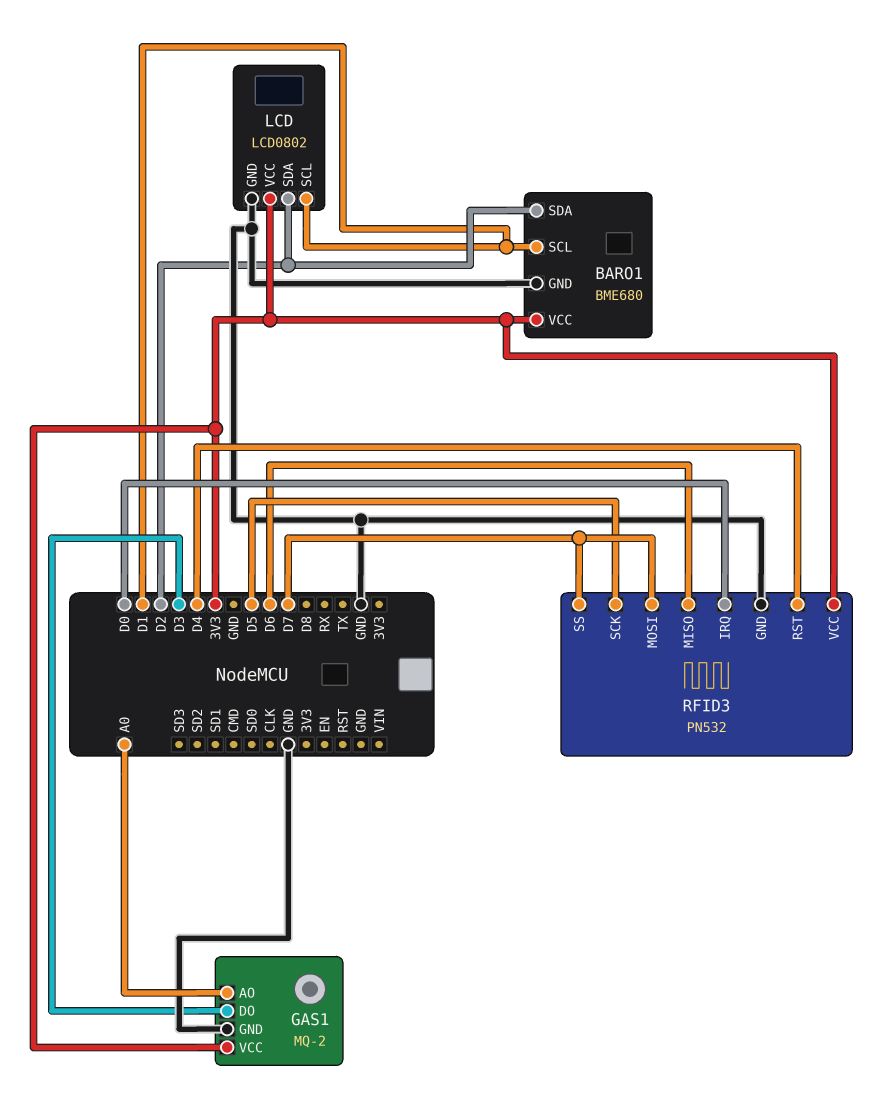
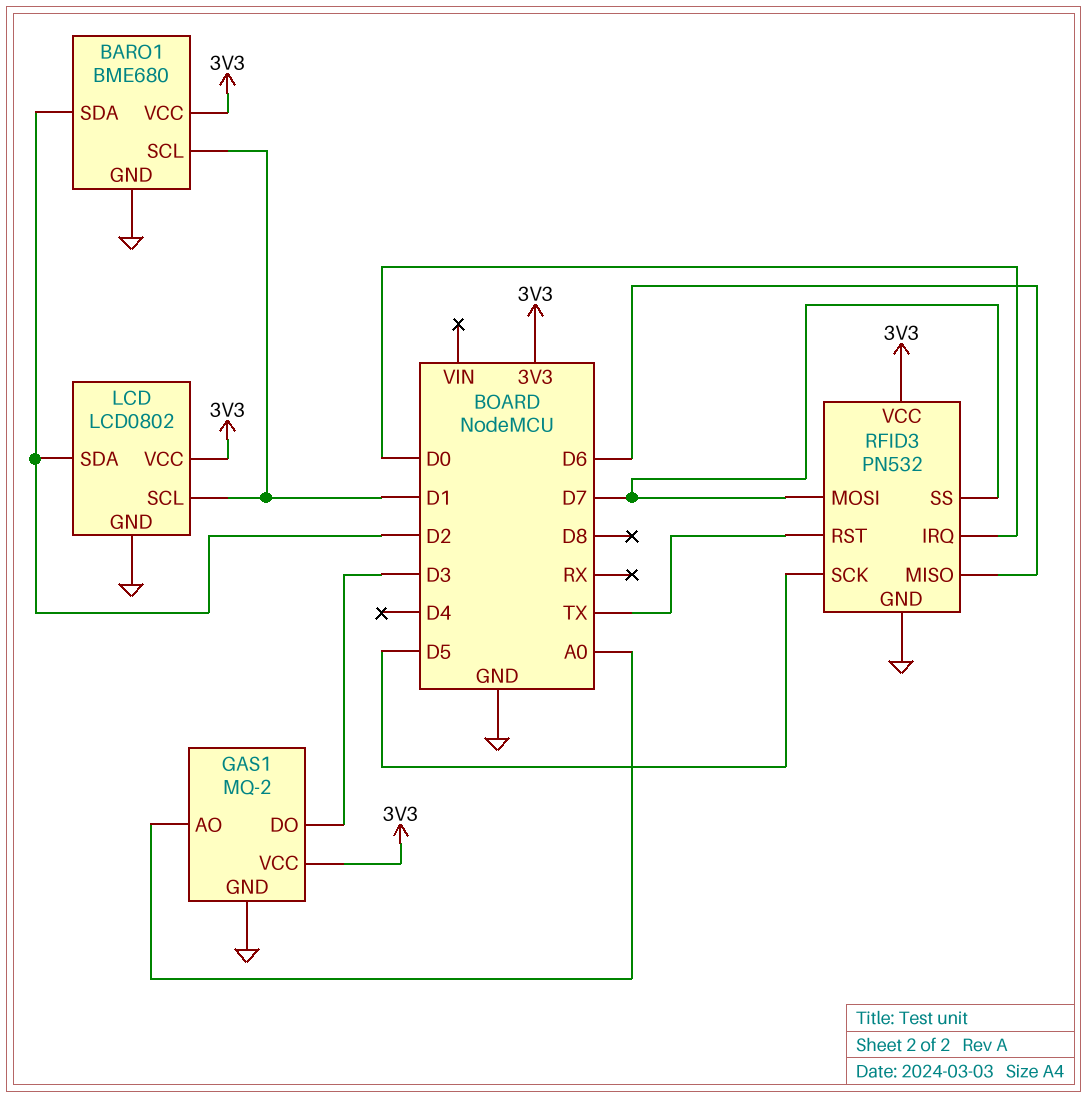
RFID3 pin RST: D4 -> TX

